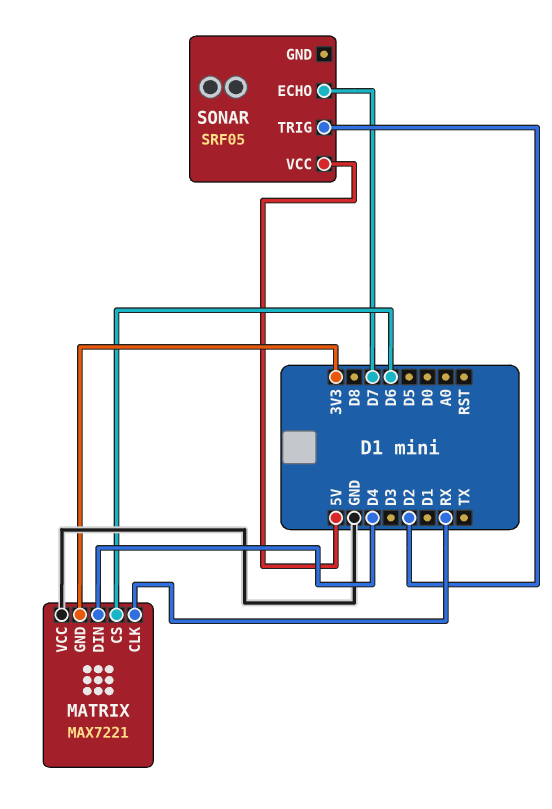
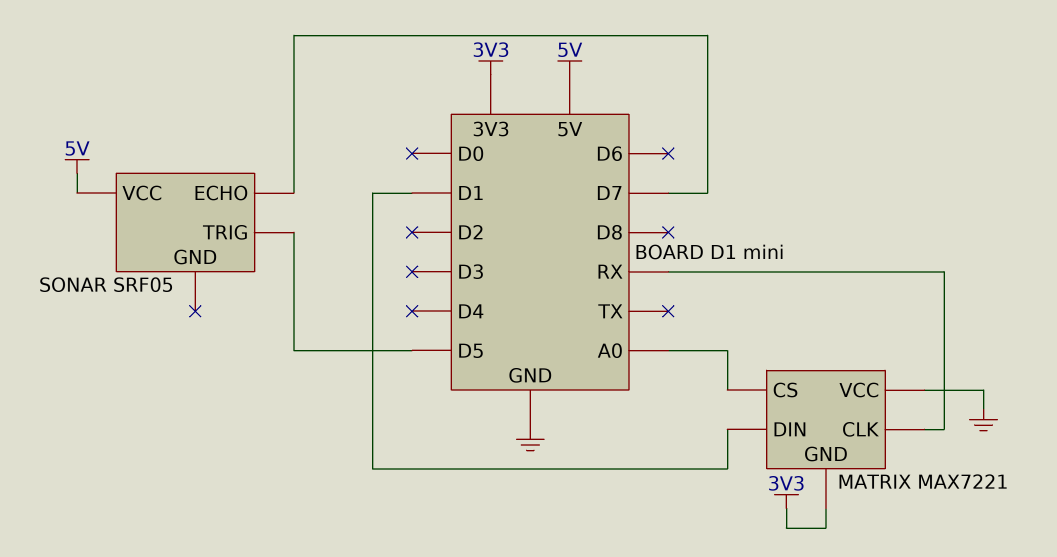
MATRIX pin CS: D6 -> A0
MATRIX pin DIN: D4 -> D1
SONAR pin TRIG: D2 -> D5

